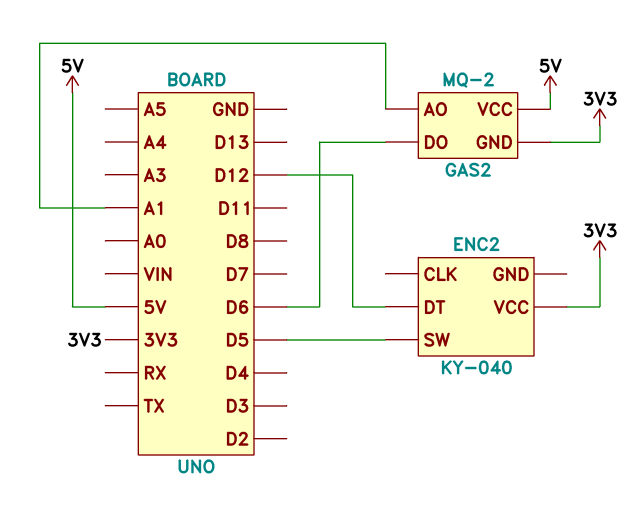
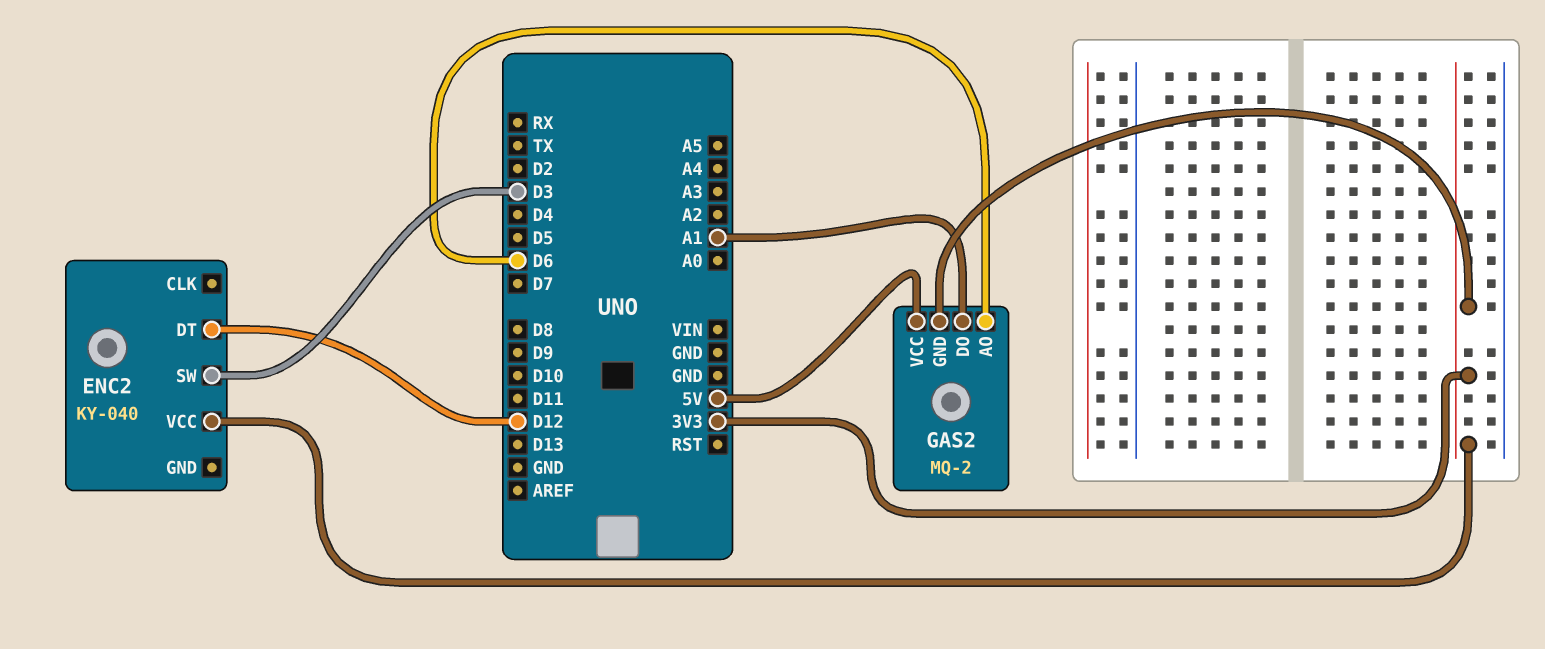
ENC2 pin SW: D5 -> D3
GAS2 pin AO: A1 -> D6
GAS2 pin DO: D6 -> A1

